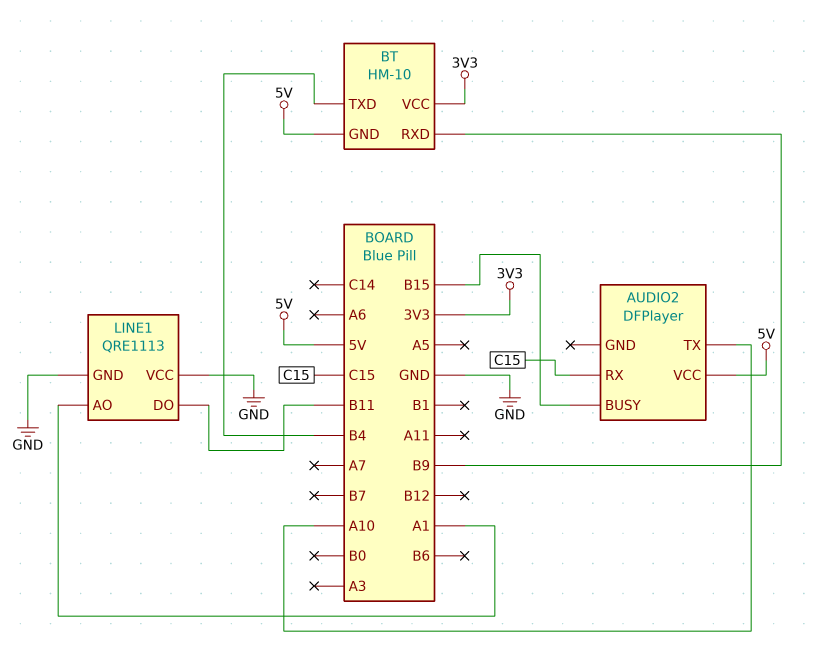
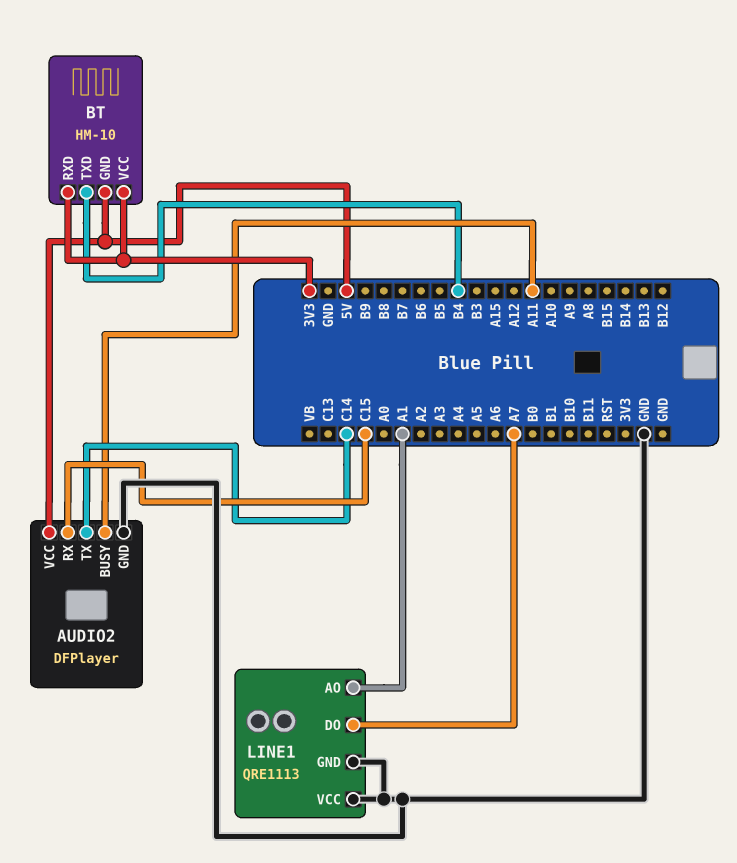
AUDIO2 pin BUSY: B15 -> A11
AUDIO2 pin GND: none -> GND
AUDIO2 pin TX: A10 -> C14
BT pin RXD: B9 -> 3V3
LINE1 pin DO: B11 -> A7

